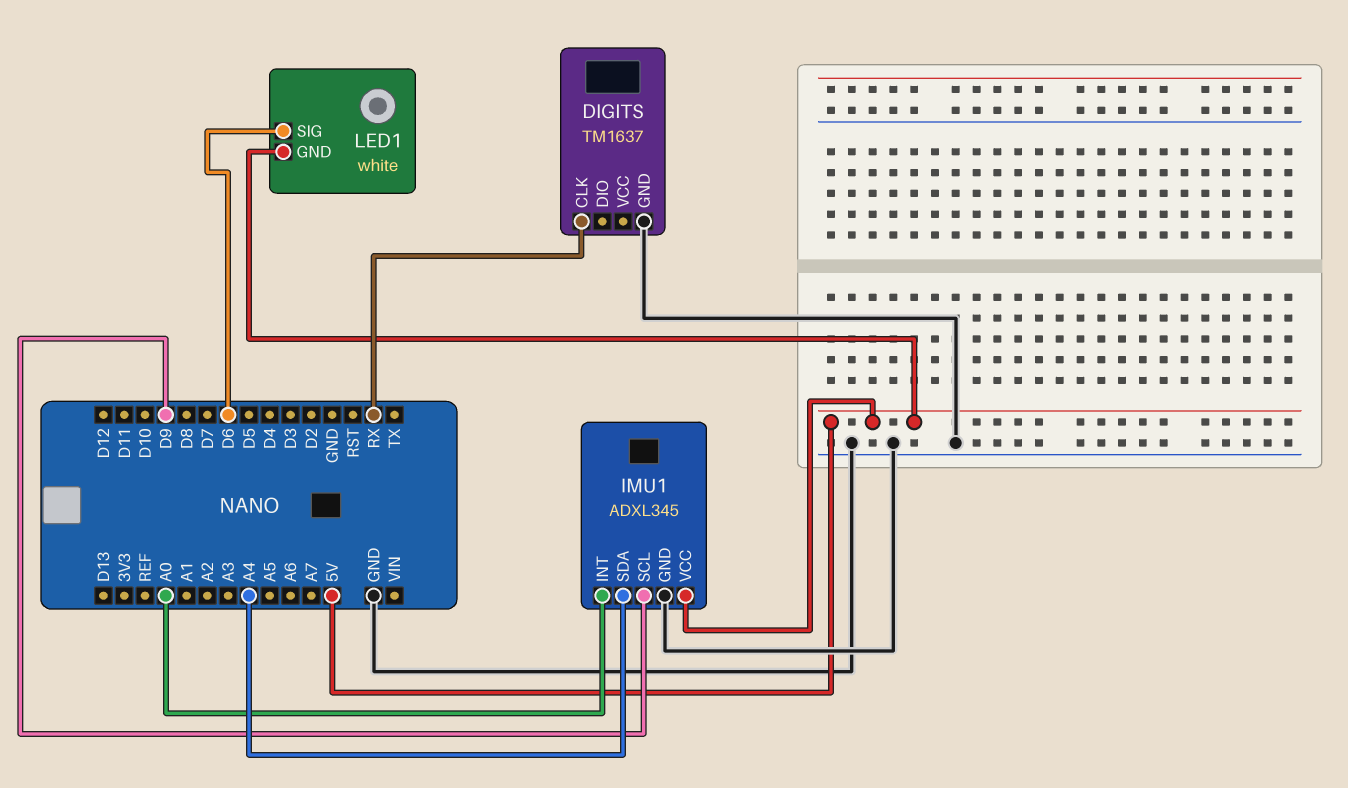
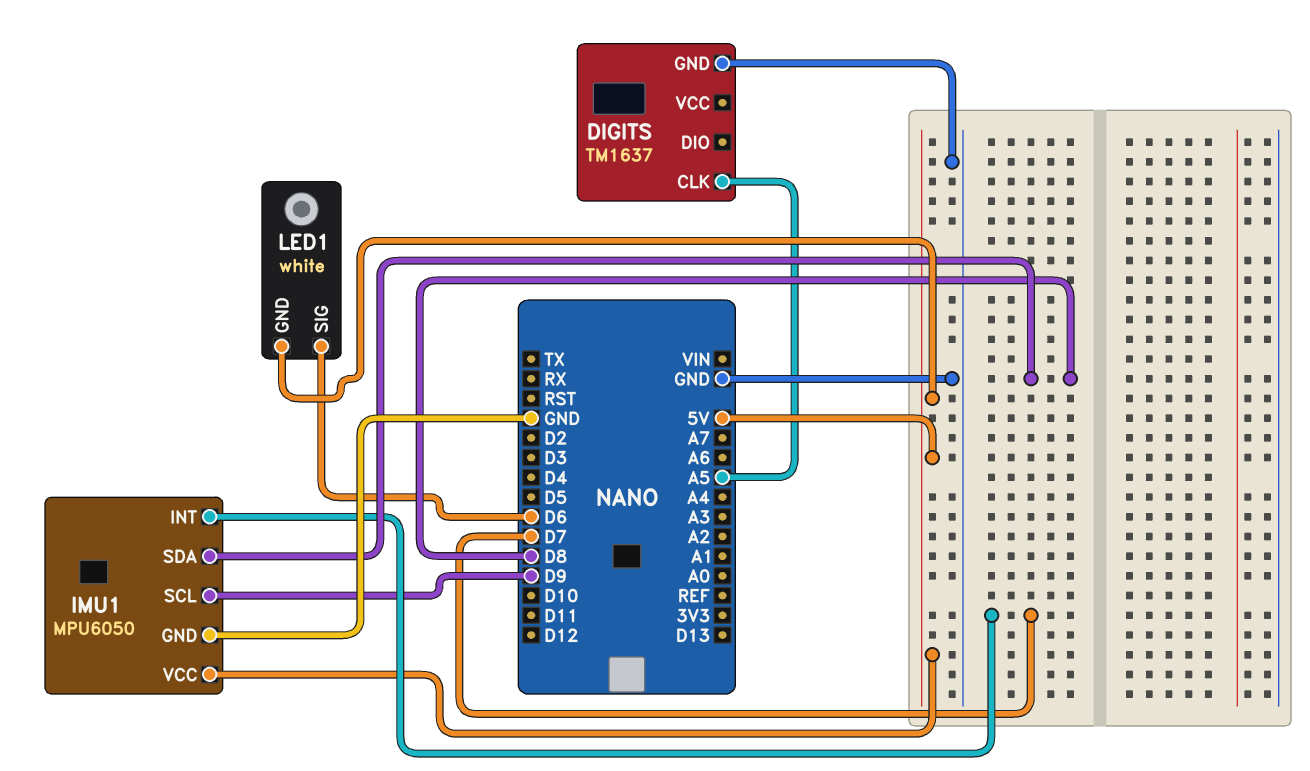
DIGITS pin CLK: RX -> A5
IMU1: ADXL345 -> MPU6050
IMU1 pin INT: A0 -> D7
IMU1 pin SDA: A4 -> D8

